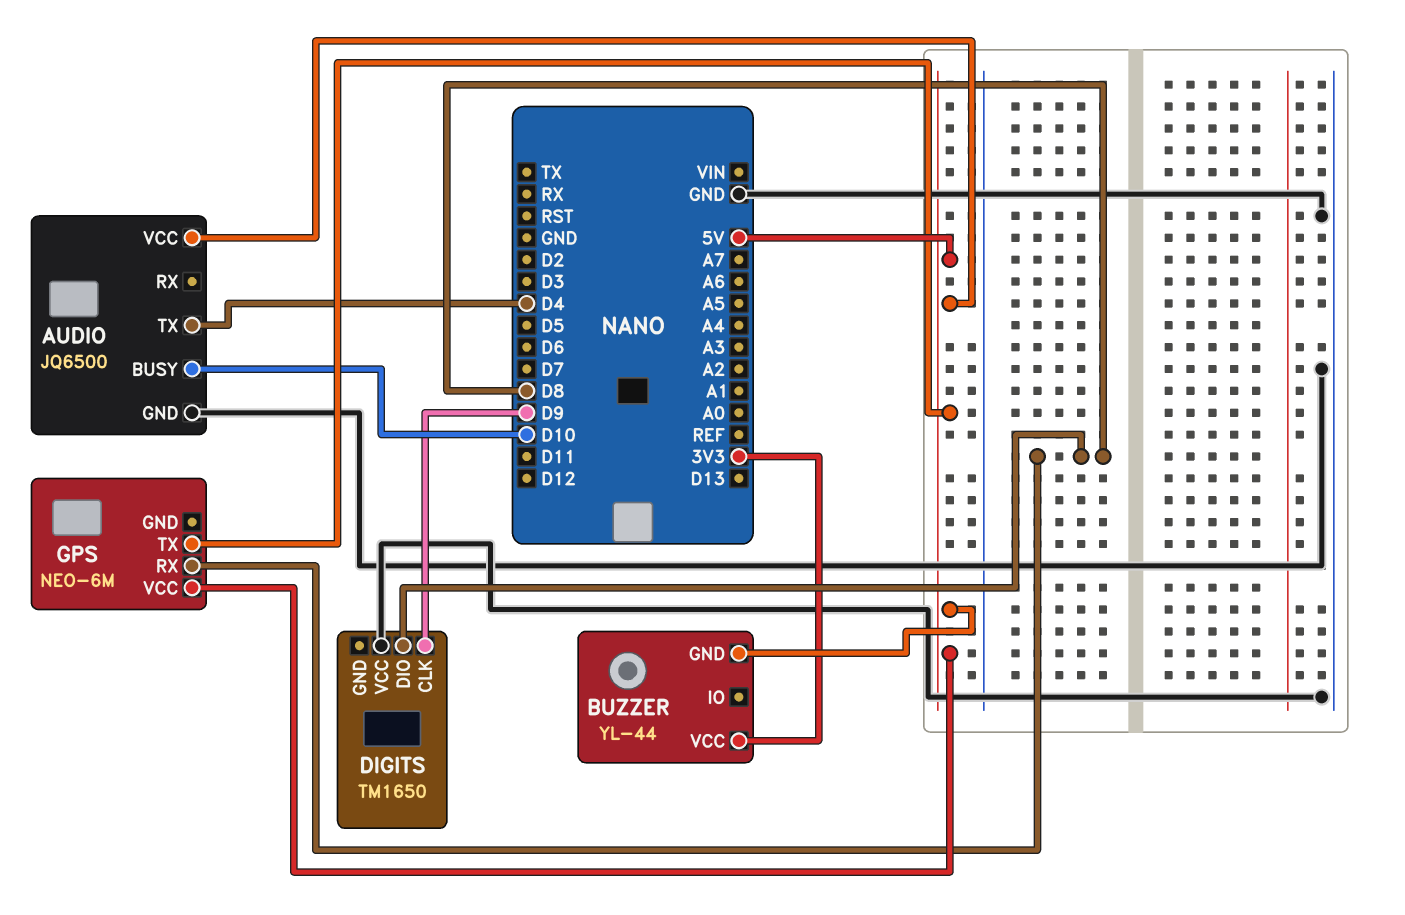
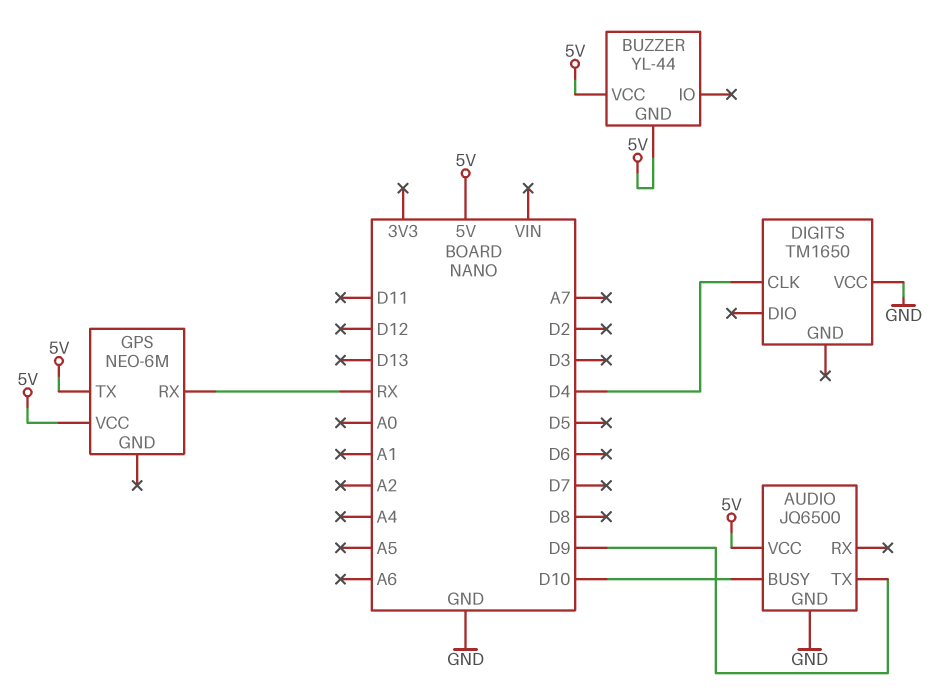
AUDIO pin TX: D4 -> D9
BUZZER pin VCC: 3V3 -> 5V
DIGITS pin CLK: D9 -> D4
DIGITS pin DIO: D8 -> none
GPS pin RX: D8 -> RX

